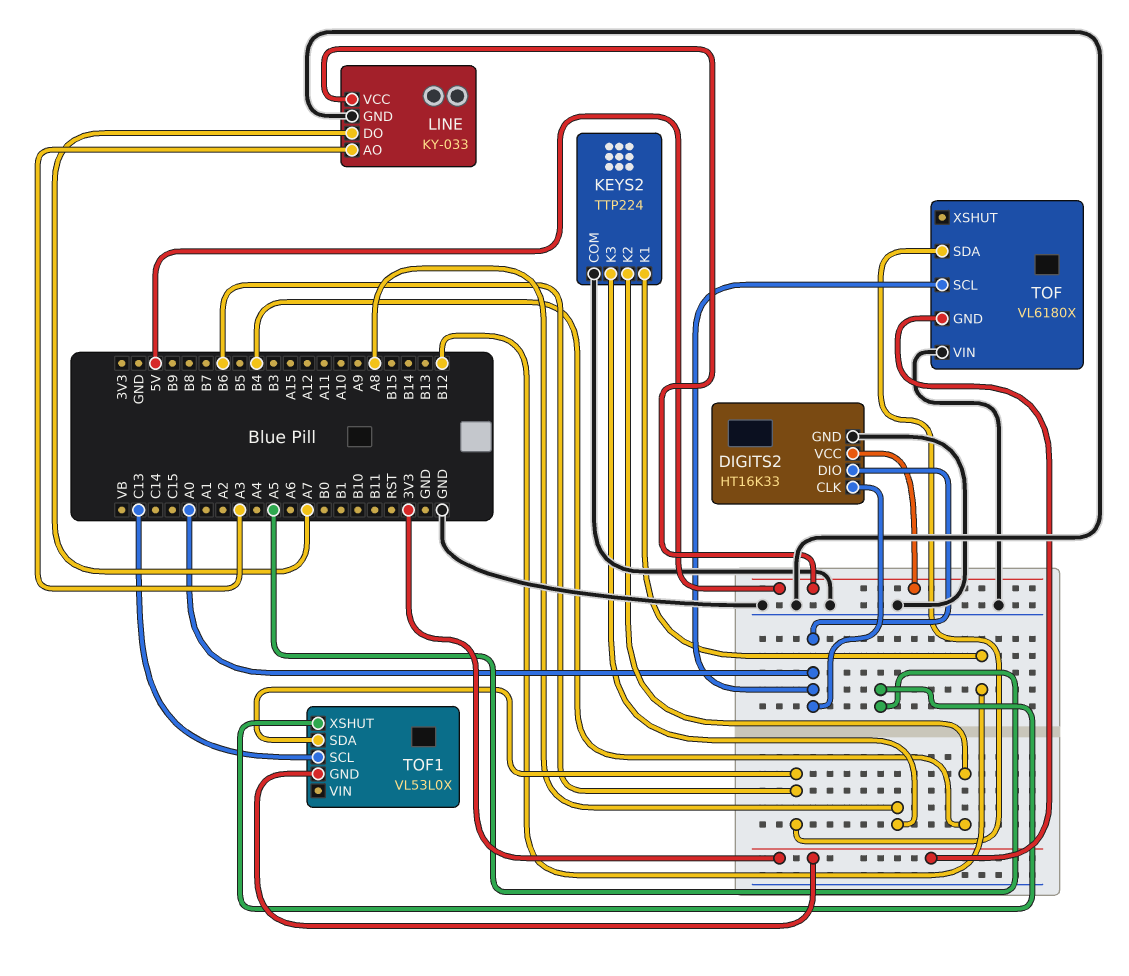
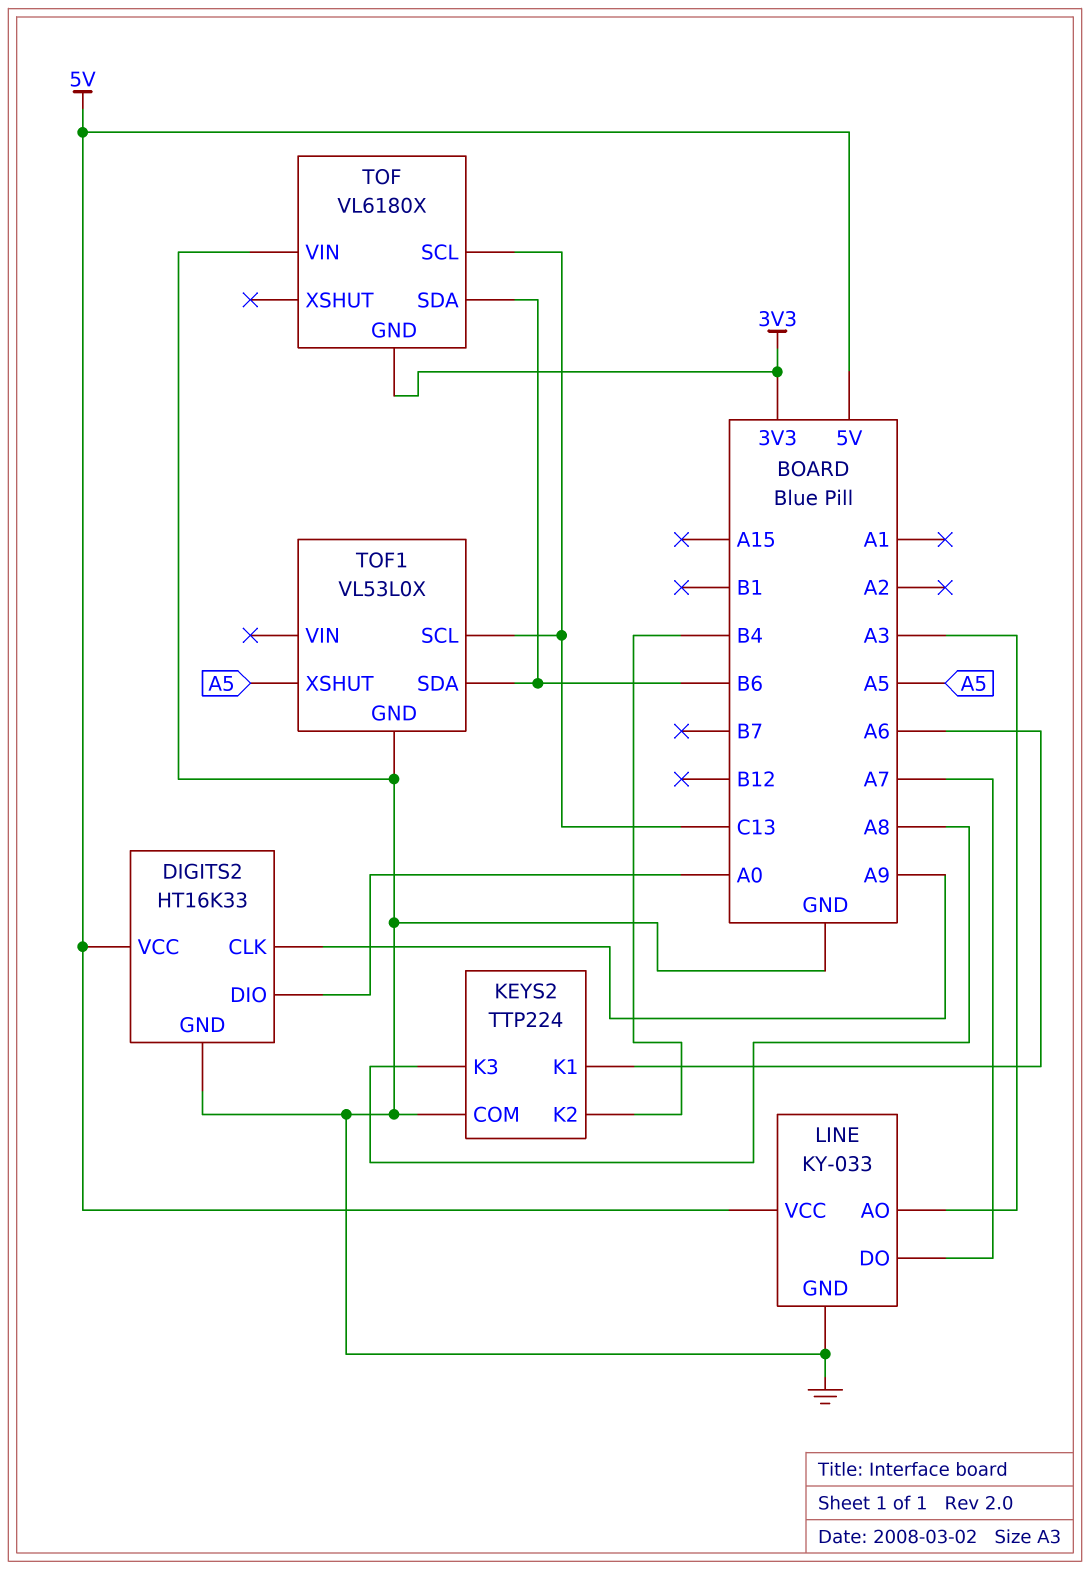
DIGITS2 pin CLK: A0 -> A9
KEYS2 pin K1: B12 -> A6
TOF pin SCL: A0 -> C13
TOF1 pin GND: 3V3 -> GND

